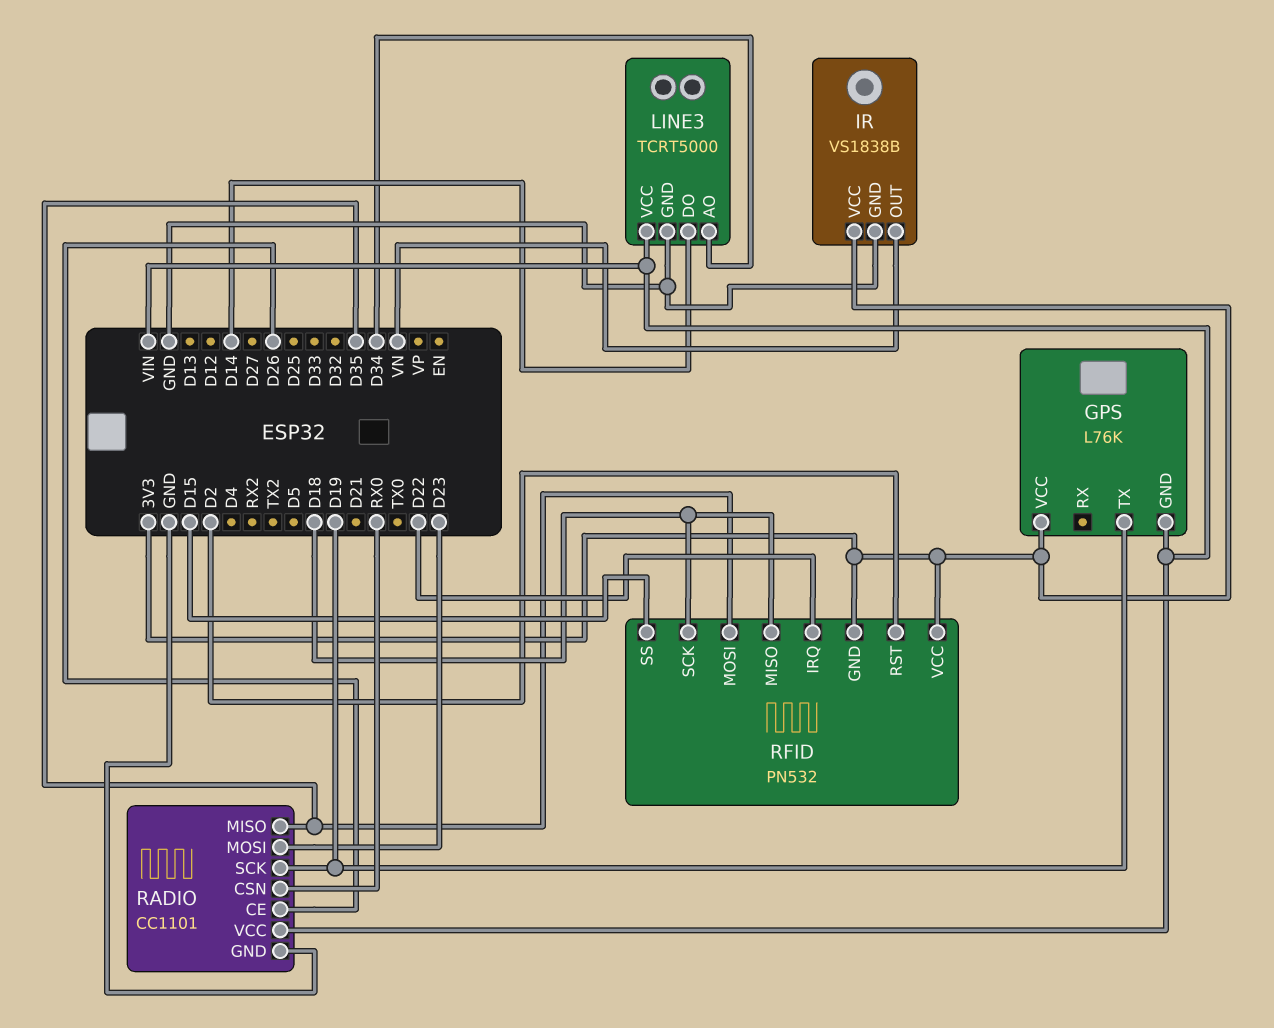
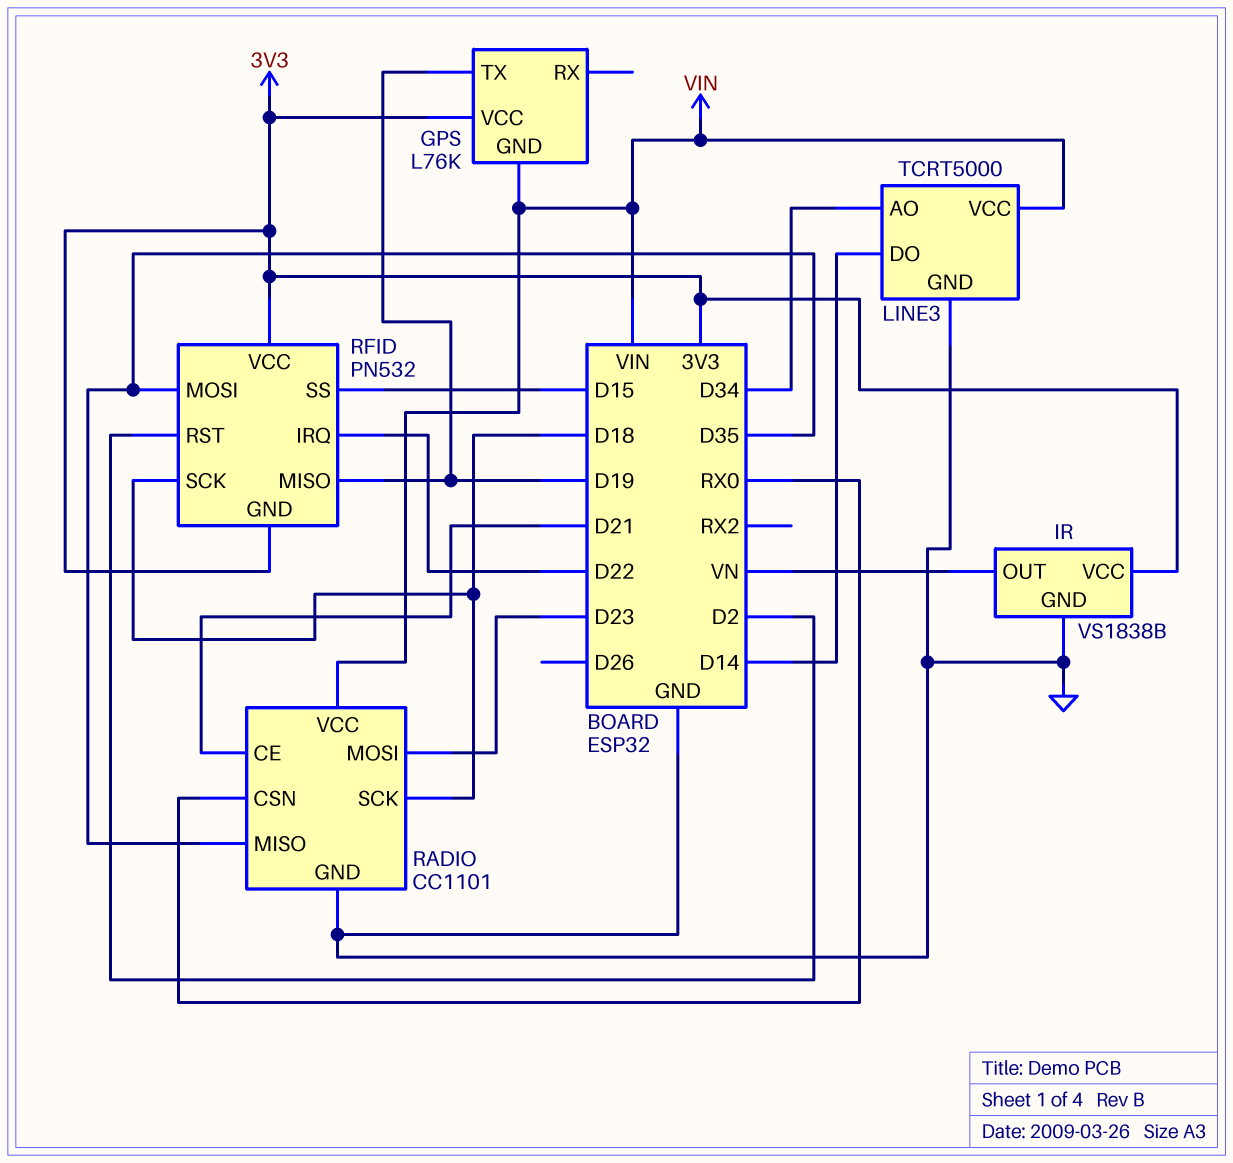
RADIO pin CE: D26 -> D21
RADIO pin SCK: D19 -> D18
RFID pin MISO: D18 -> D19

